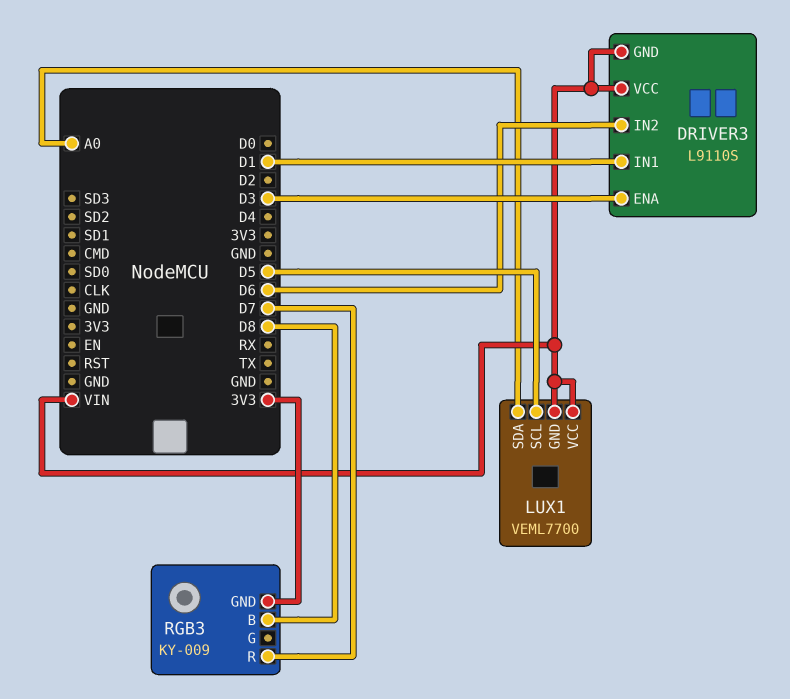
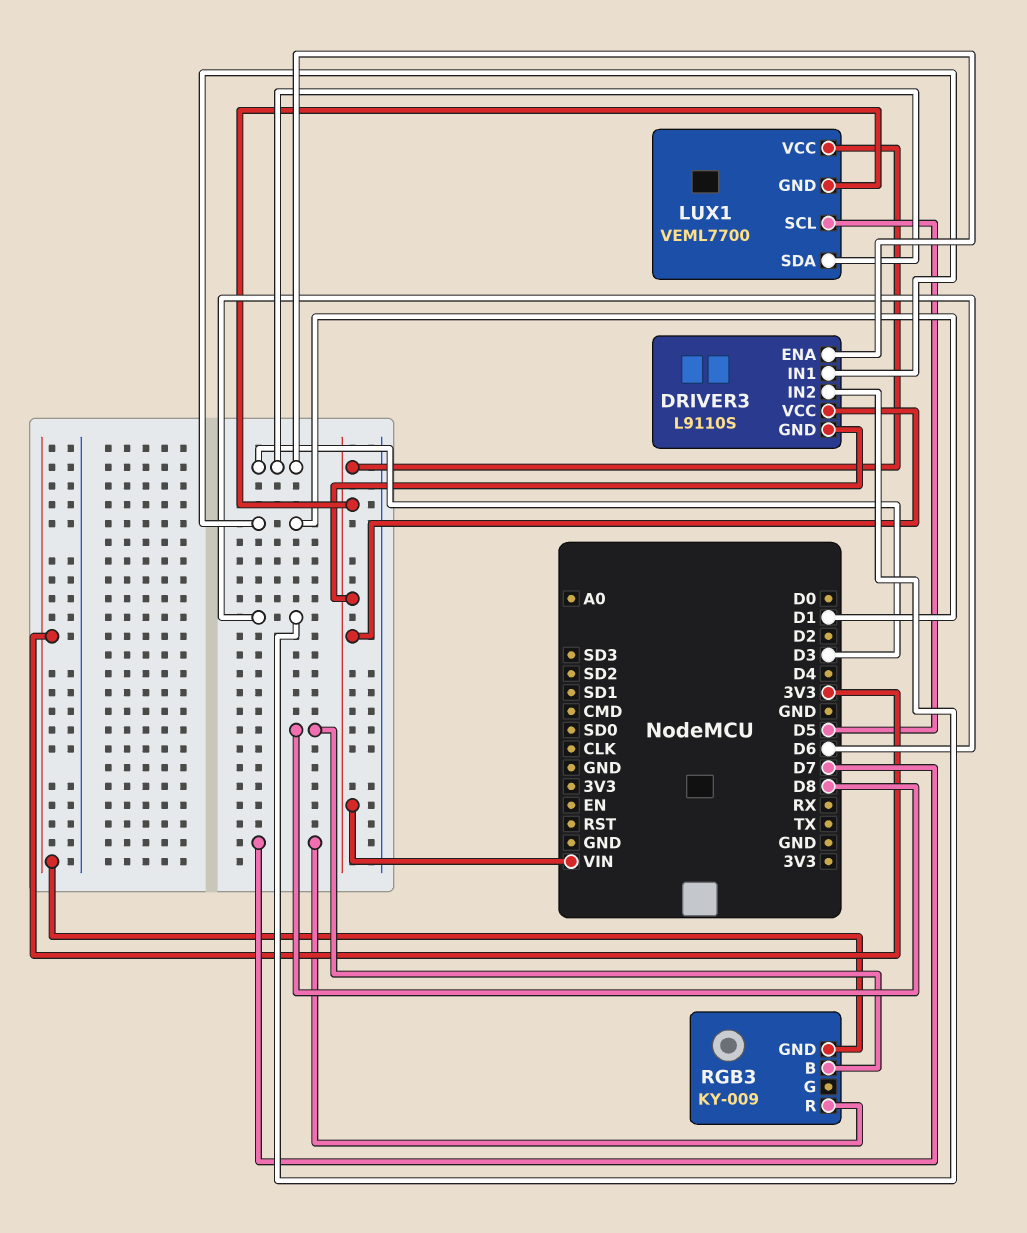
LUX1 pin SDA: A0 -> D3

